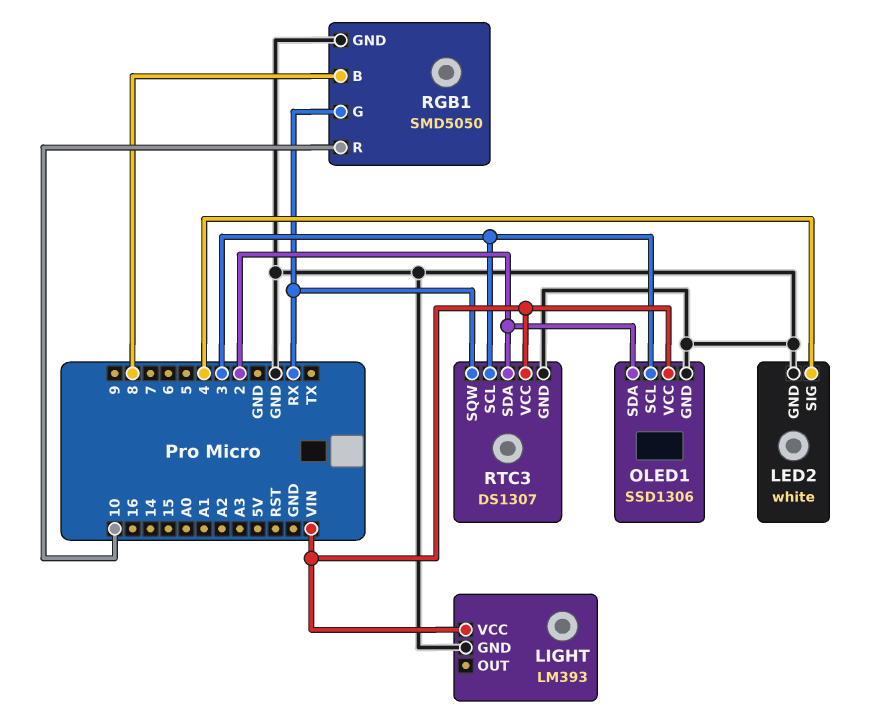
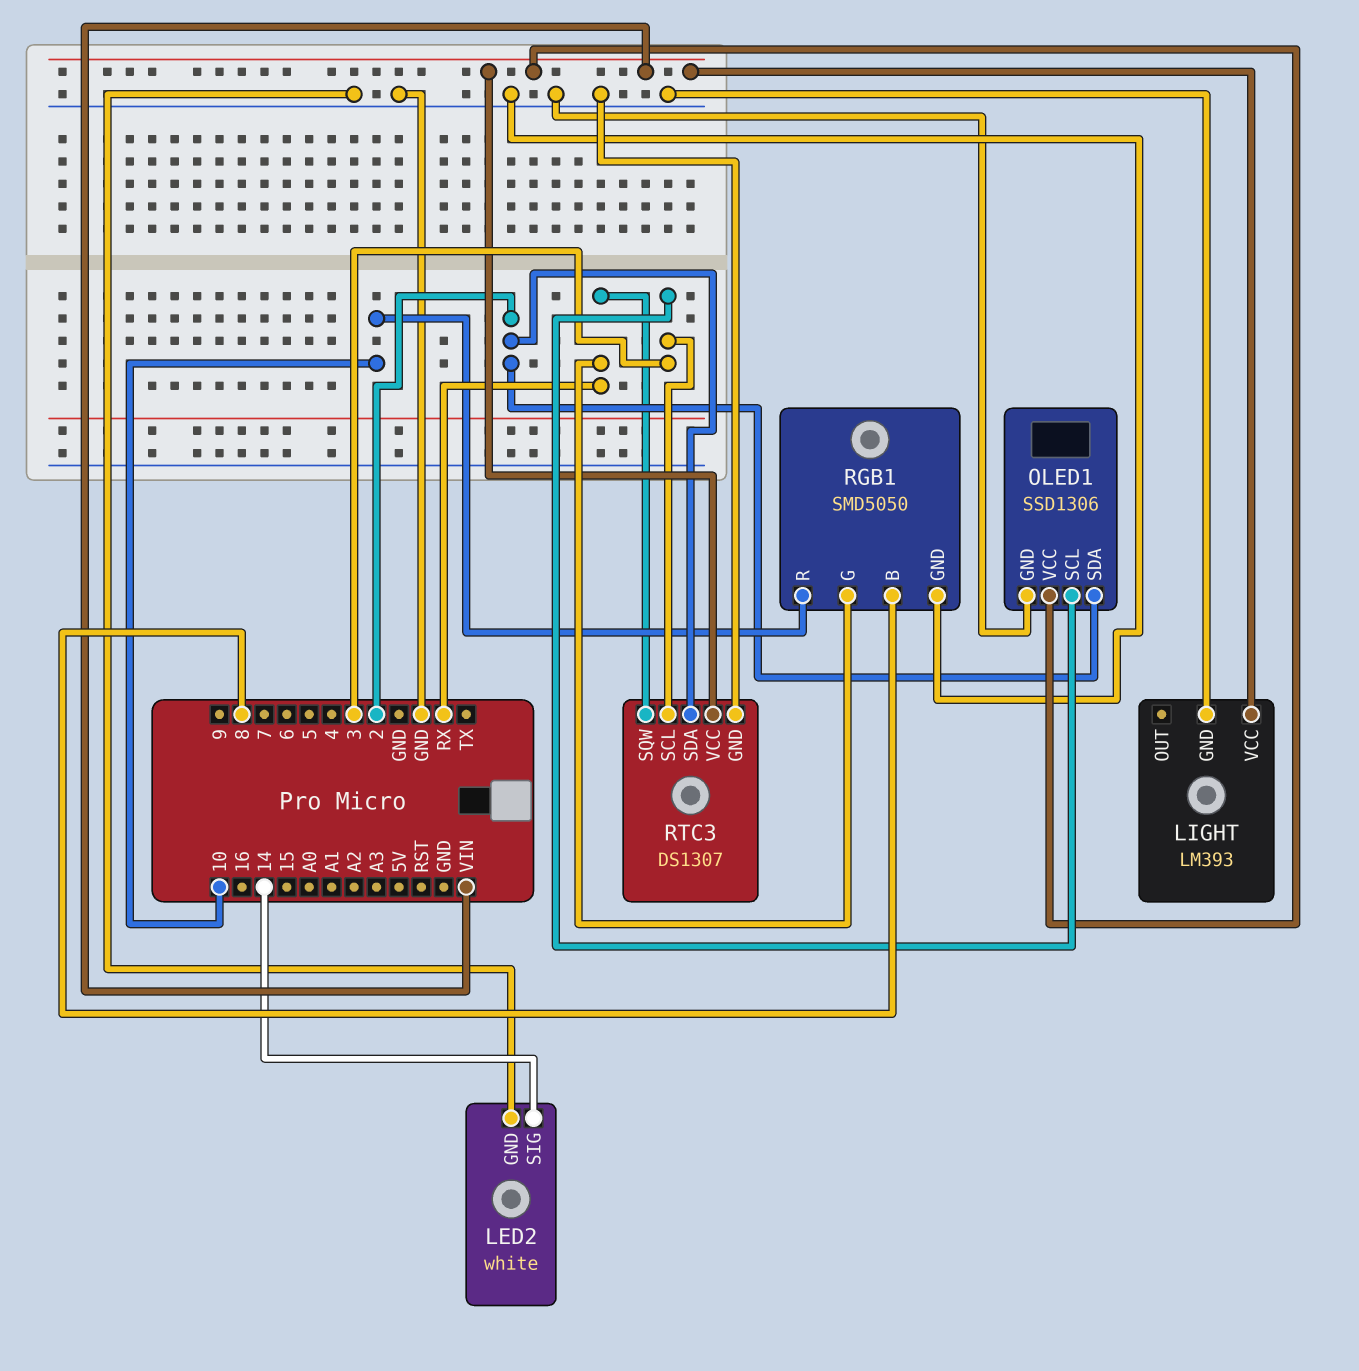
LED2 pin SIG: 4 -> 14

